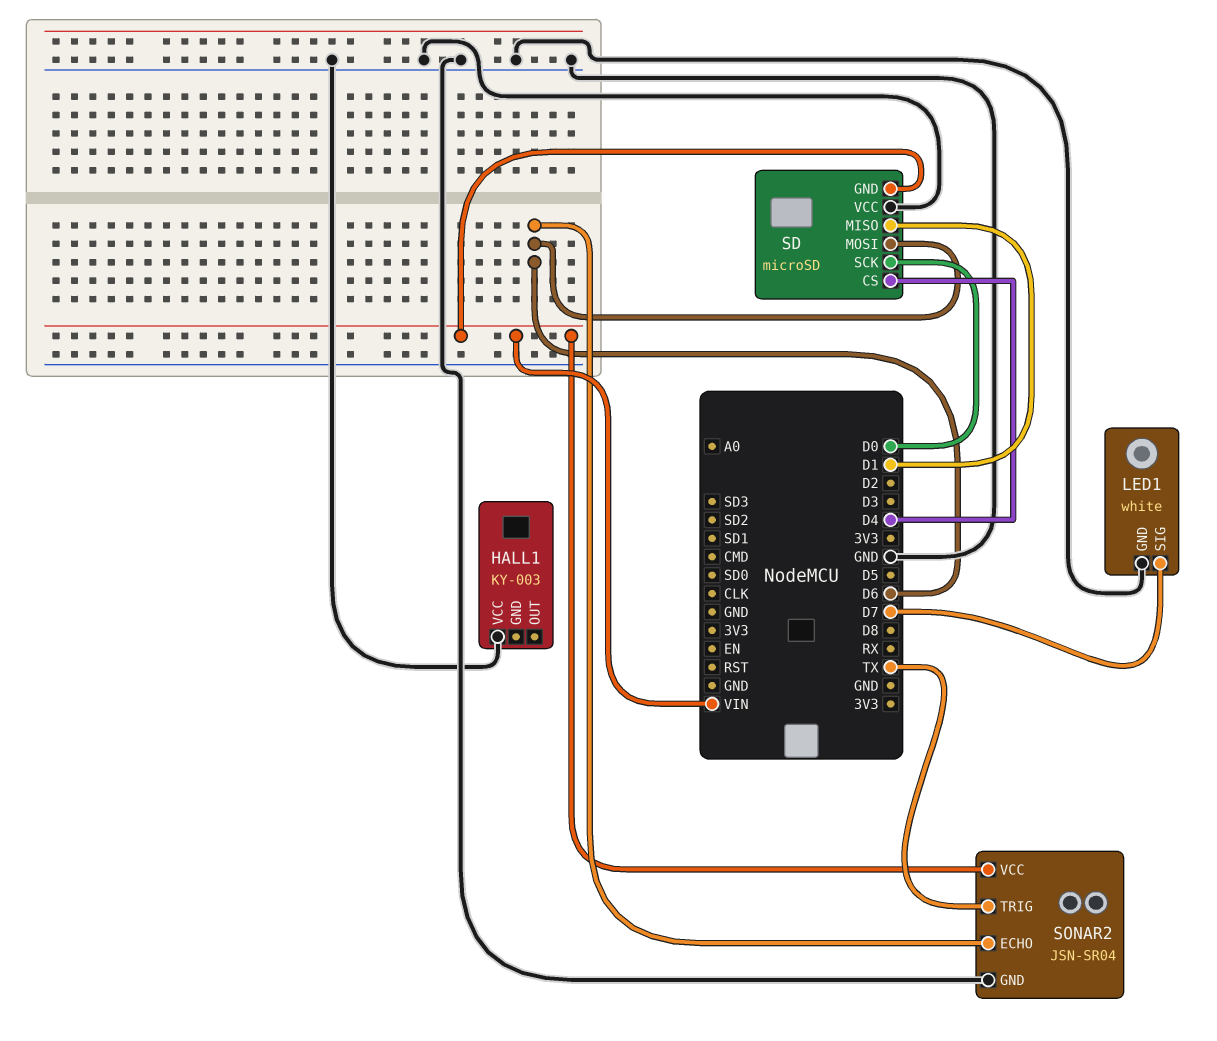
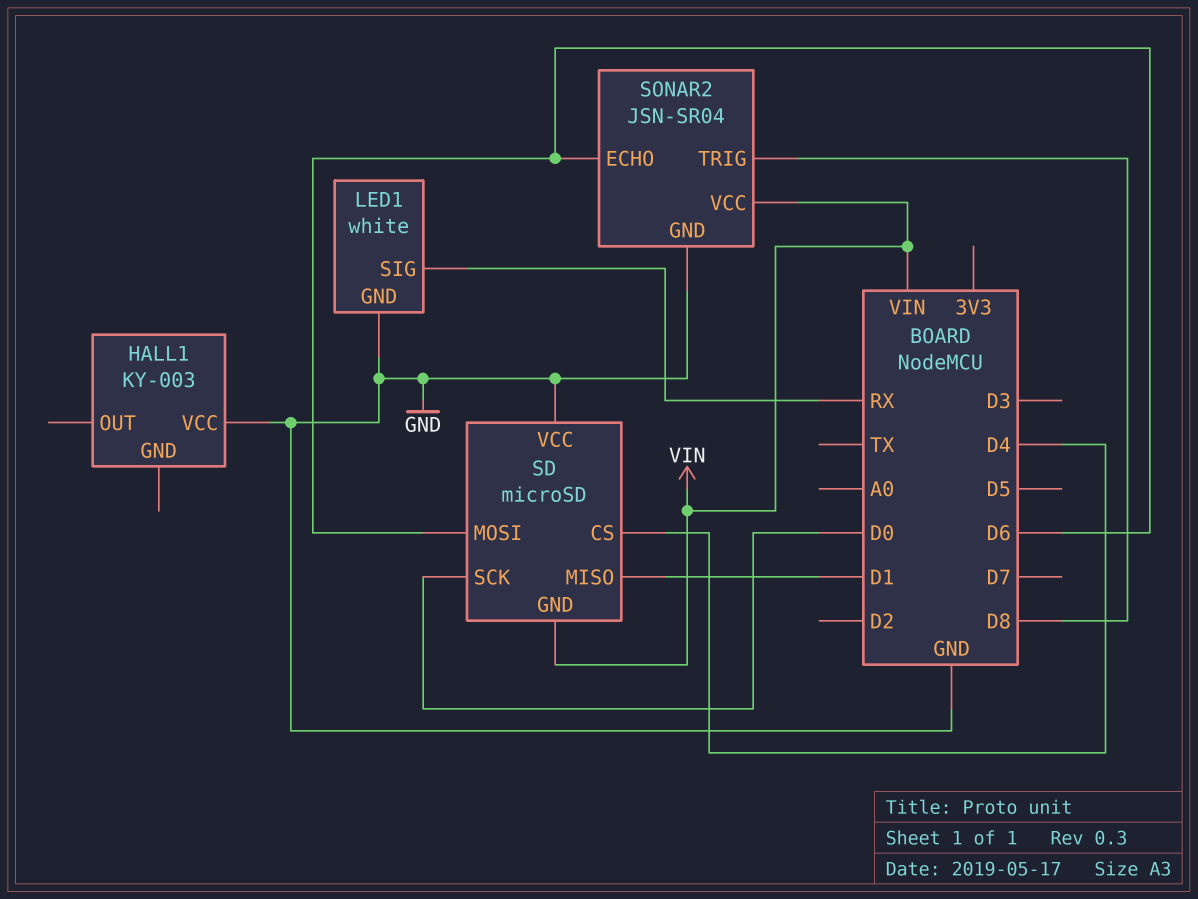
LED1 pin SIG: D7 -> RX
SONAR2 pin TRIG: TX -> D8

